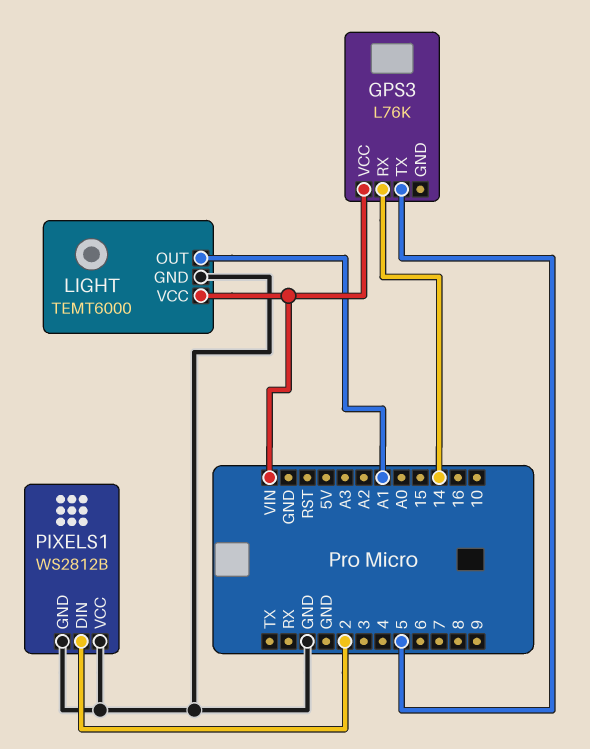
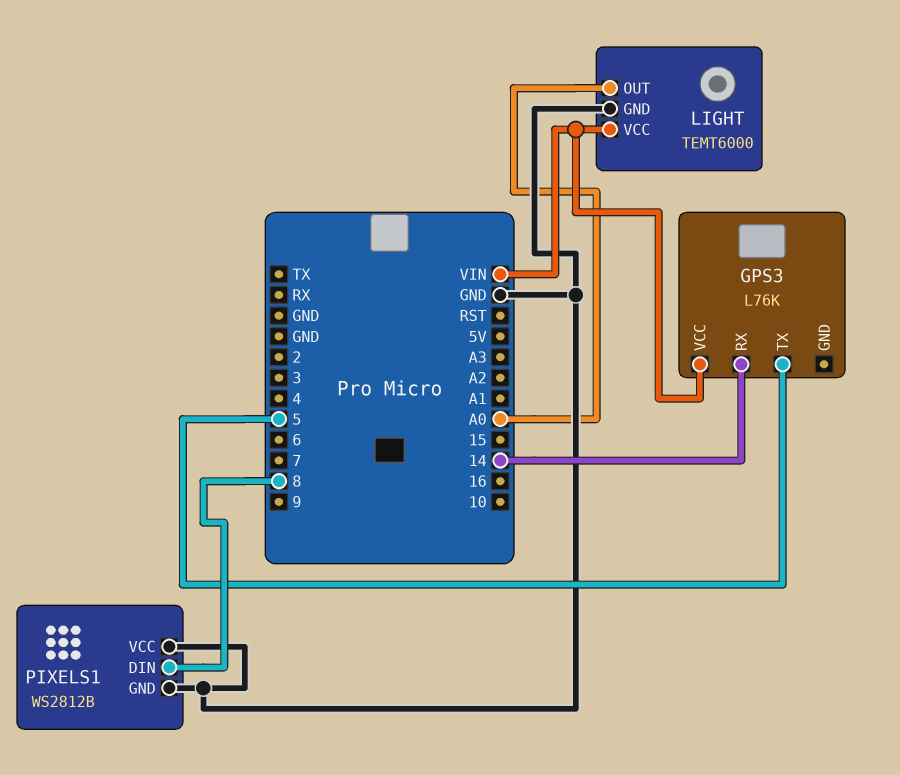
LIGHT pin OUT: A1 -> A0
PIXELS1 pin DIN: 2 -> 8

